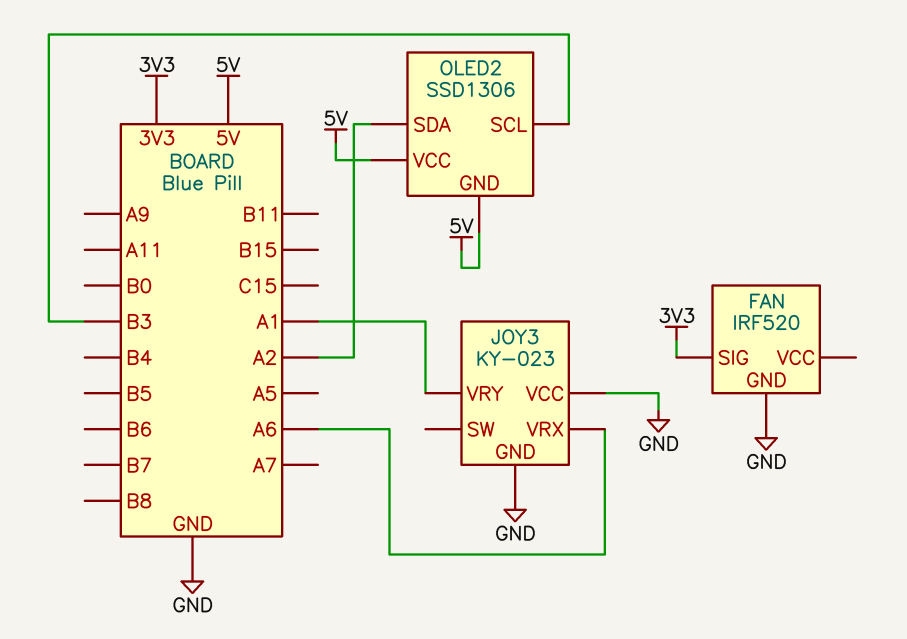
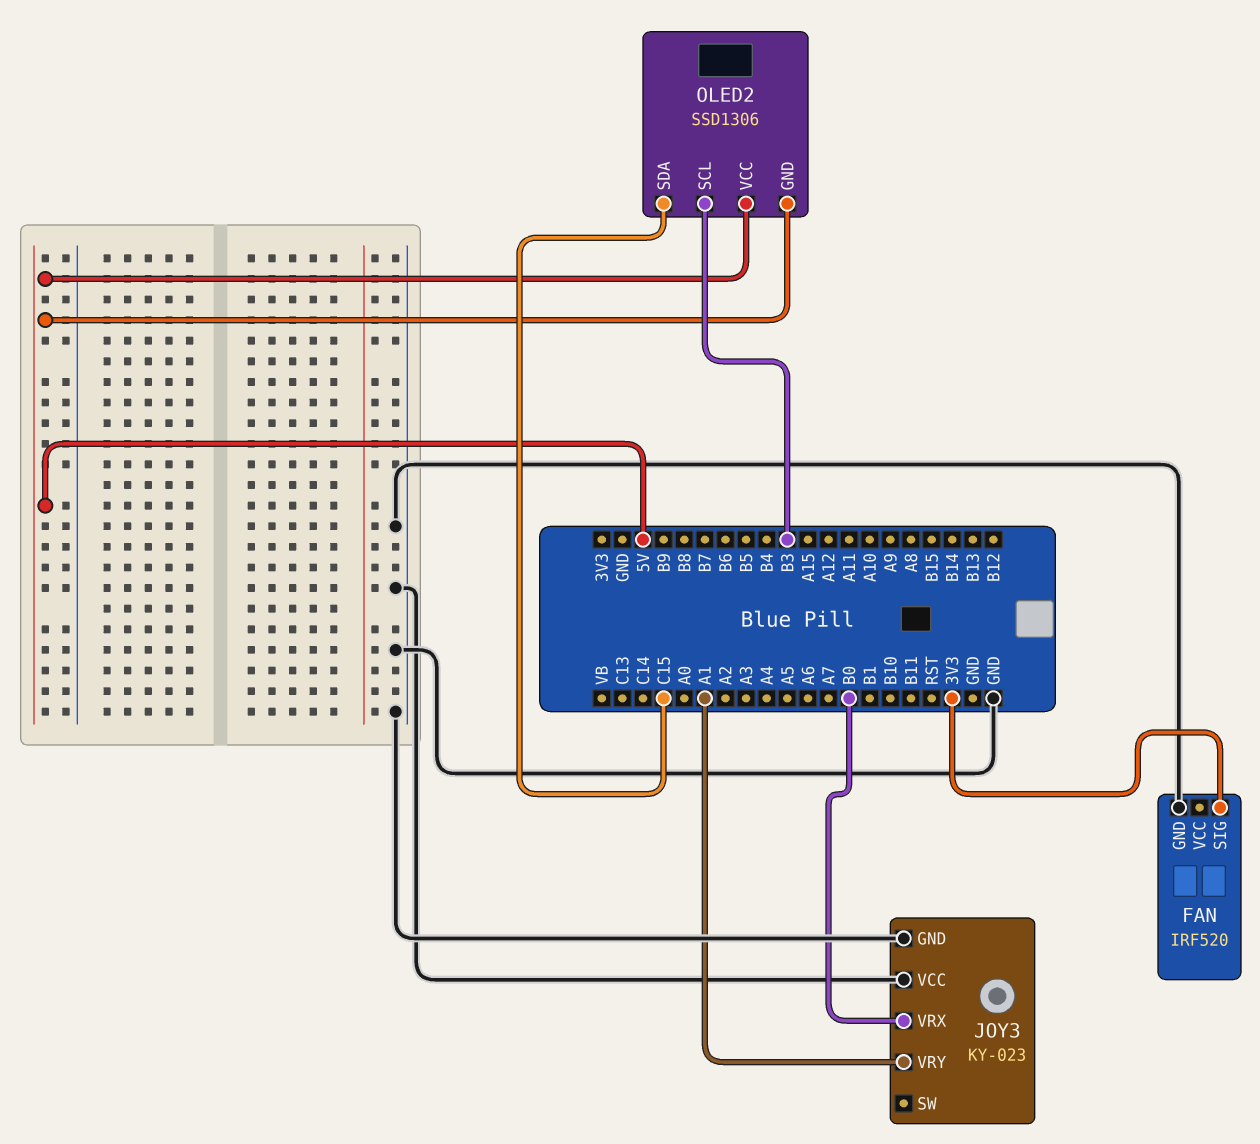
JOY3 pin VRX: A6 -> B0
OLED2 pin SDA: A2 -> C15

